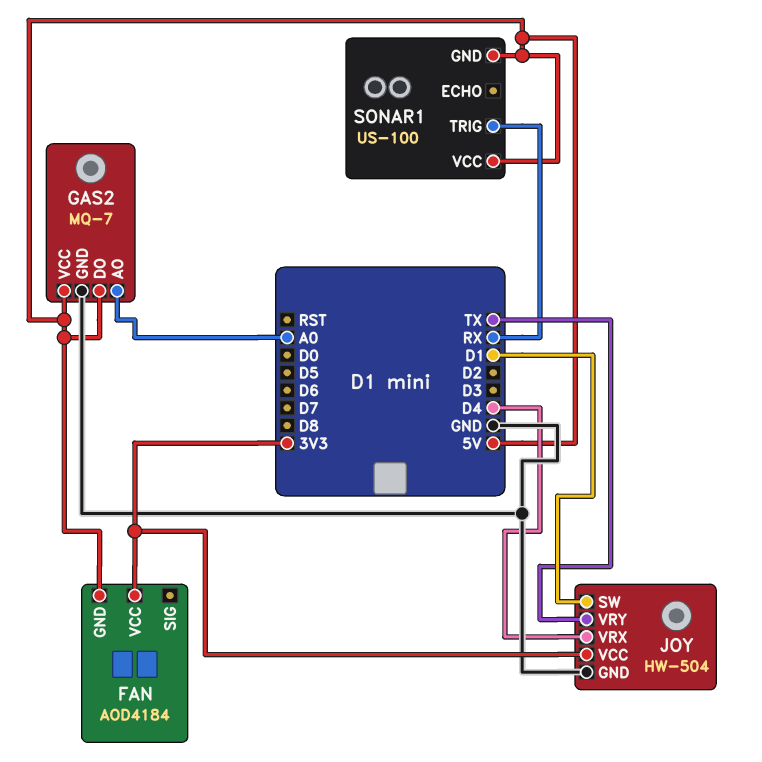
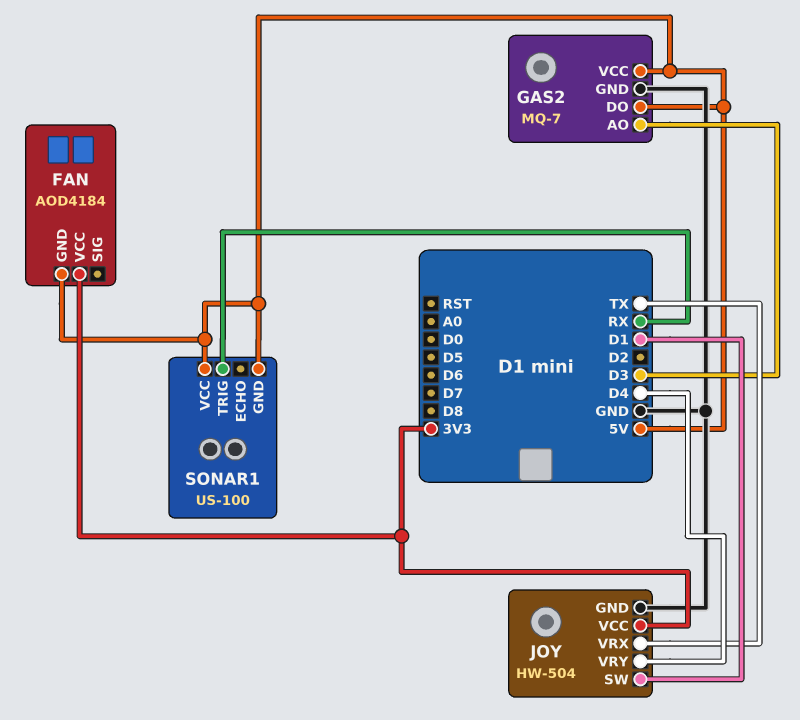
GAS2 pin AO: A0 -> D3
JOY pin VRX: D4 -> TX
JOY pin VRY: TX -> D4

